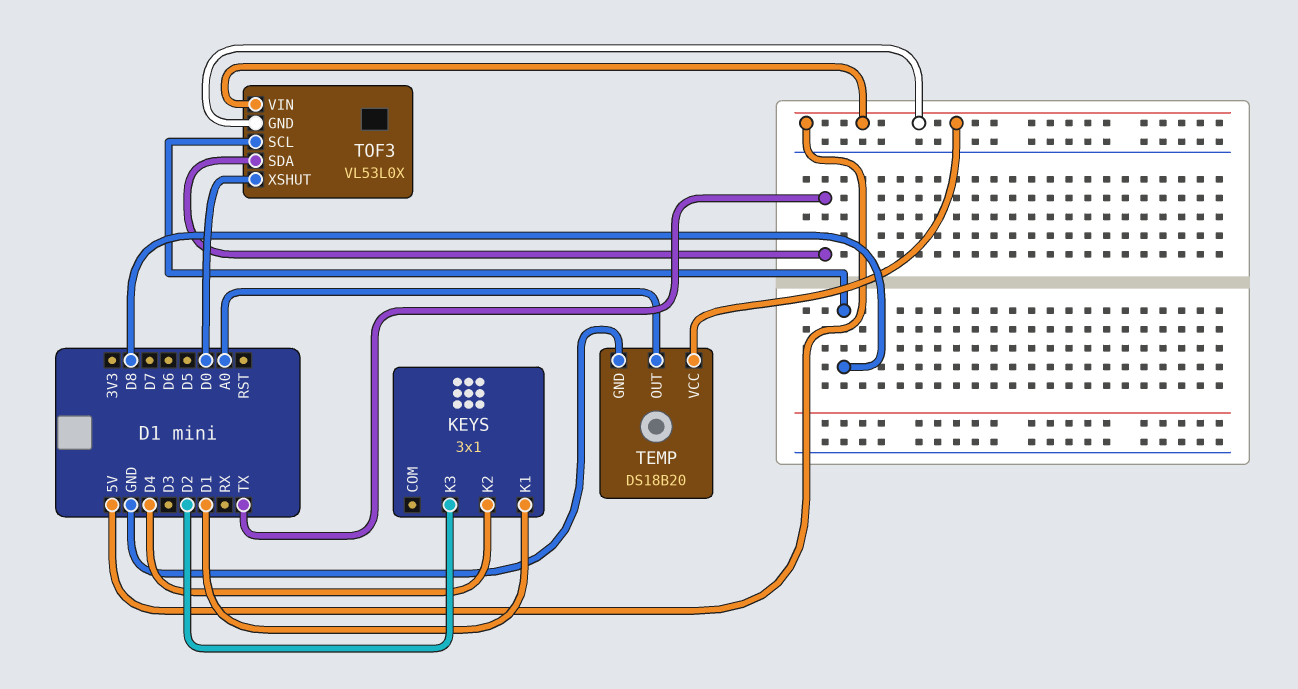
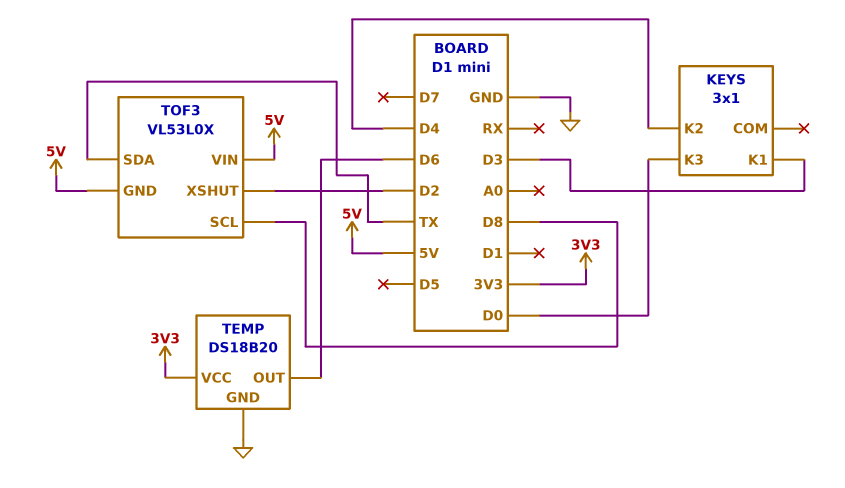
KEYS pin K1: D1 -> D3
KEYS pin K3: D2 -> D0
TEMP pin OUT: A0 -> D6
TEMP pin VCC: 5V -> 3V3
TOF3 pin XSHUT: D0 -> D2

